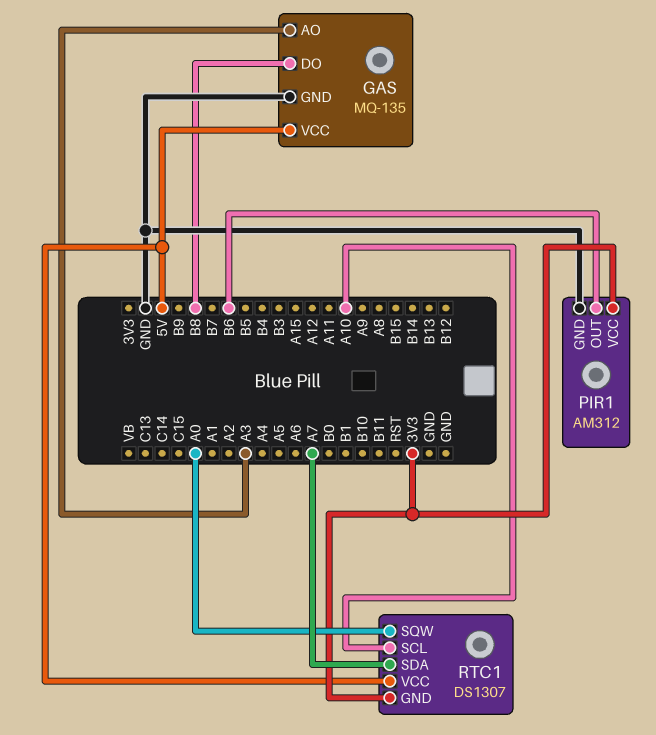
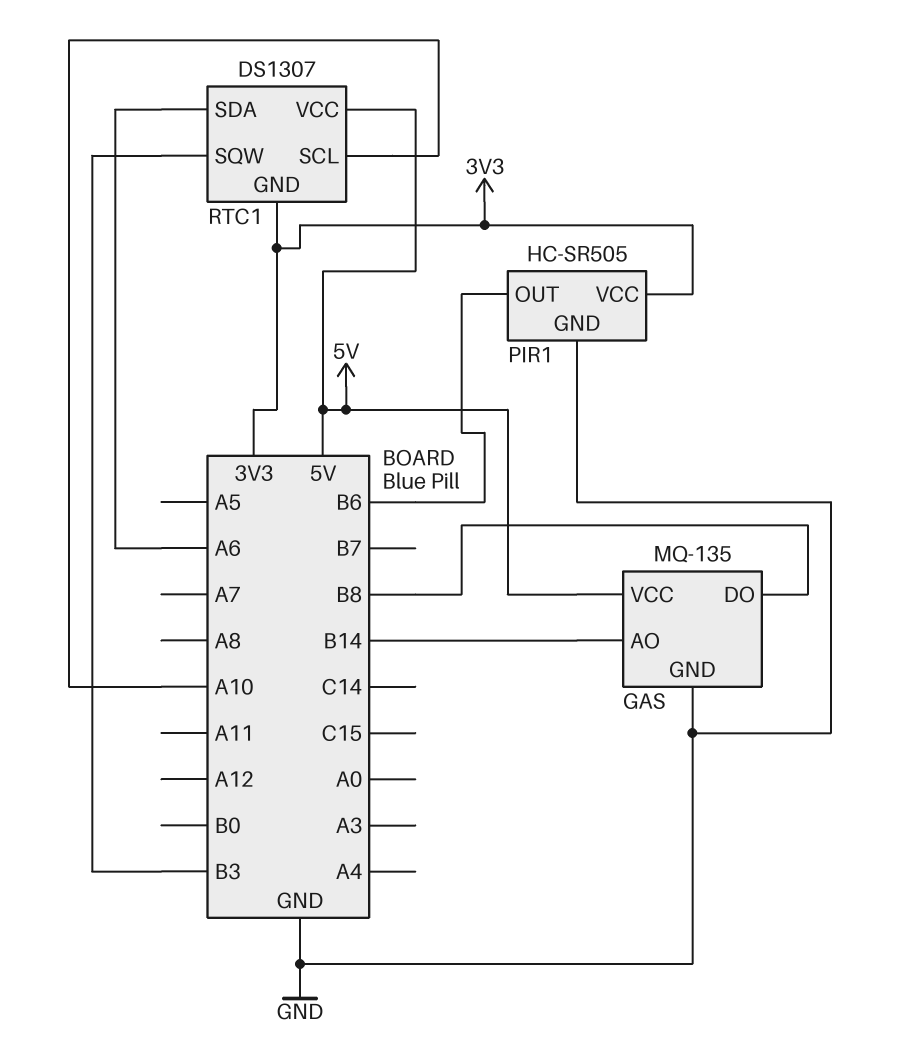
GAS pin AO: A3 -> B14
PIR1: AM312 -> HC-SR505
RTC1 pin SDA: A7 -> A6
RTC1 pin SQW: A0 -> B3

